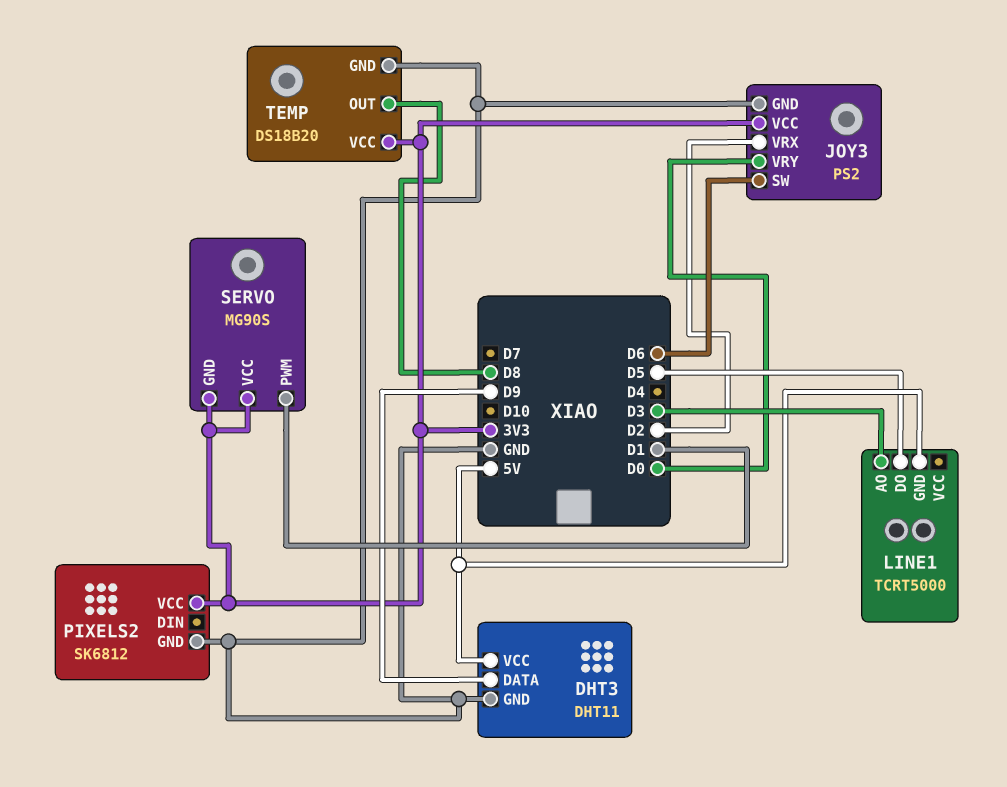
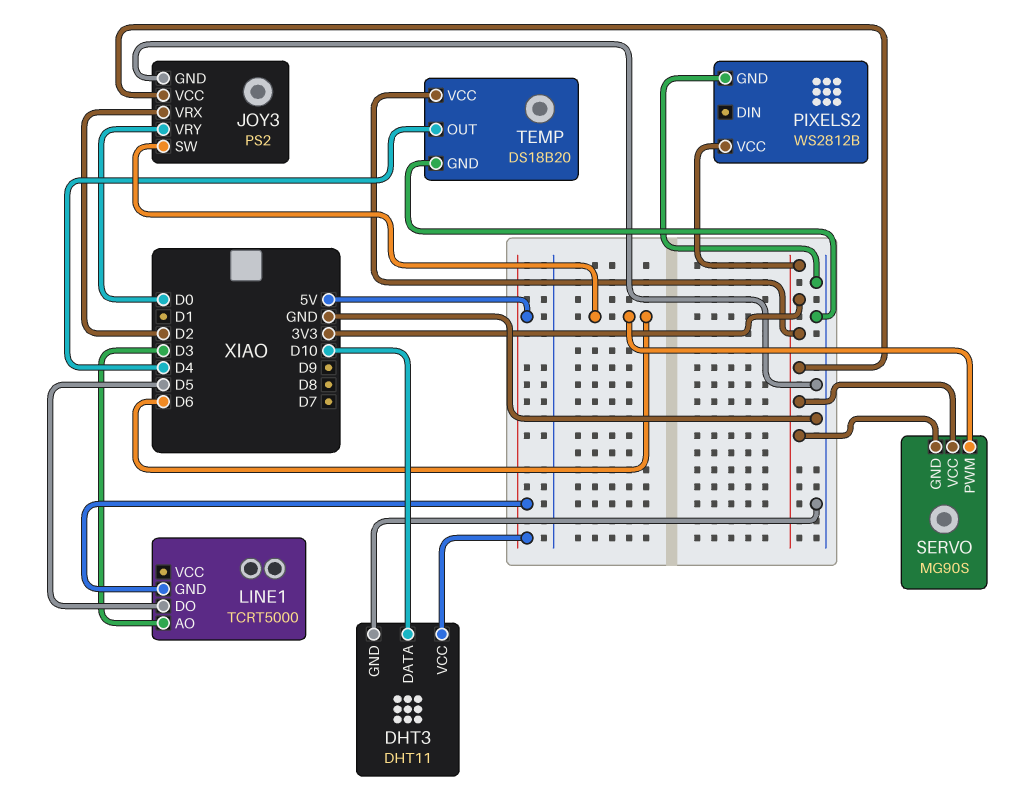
DHT3 pin DATA: D9 -> D10
PIXELS2: SK6812 -> WS2812B
SERVO pin PWM: D1 -> D6
TEMP pin OUT: D8 -> D4

